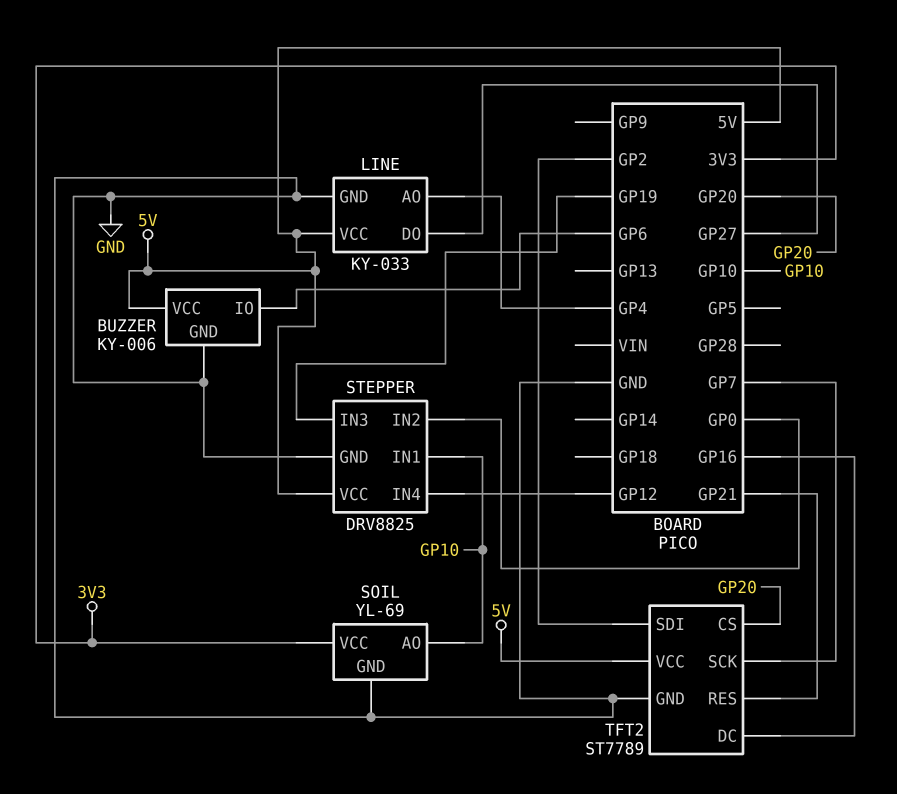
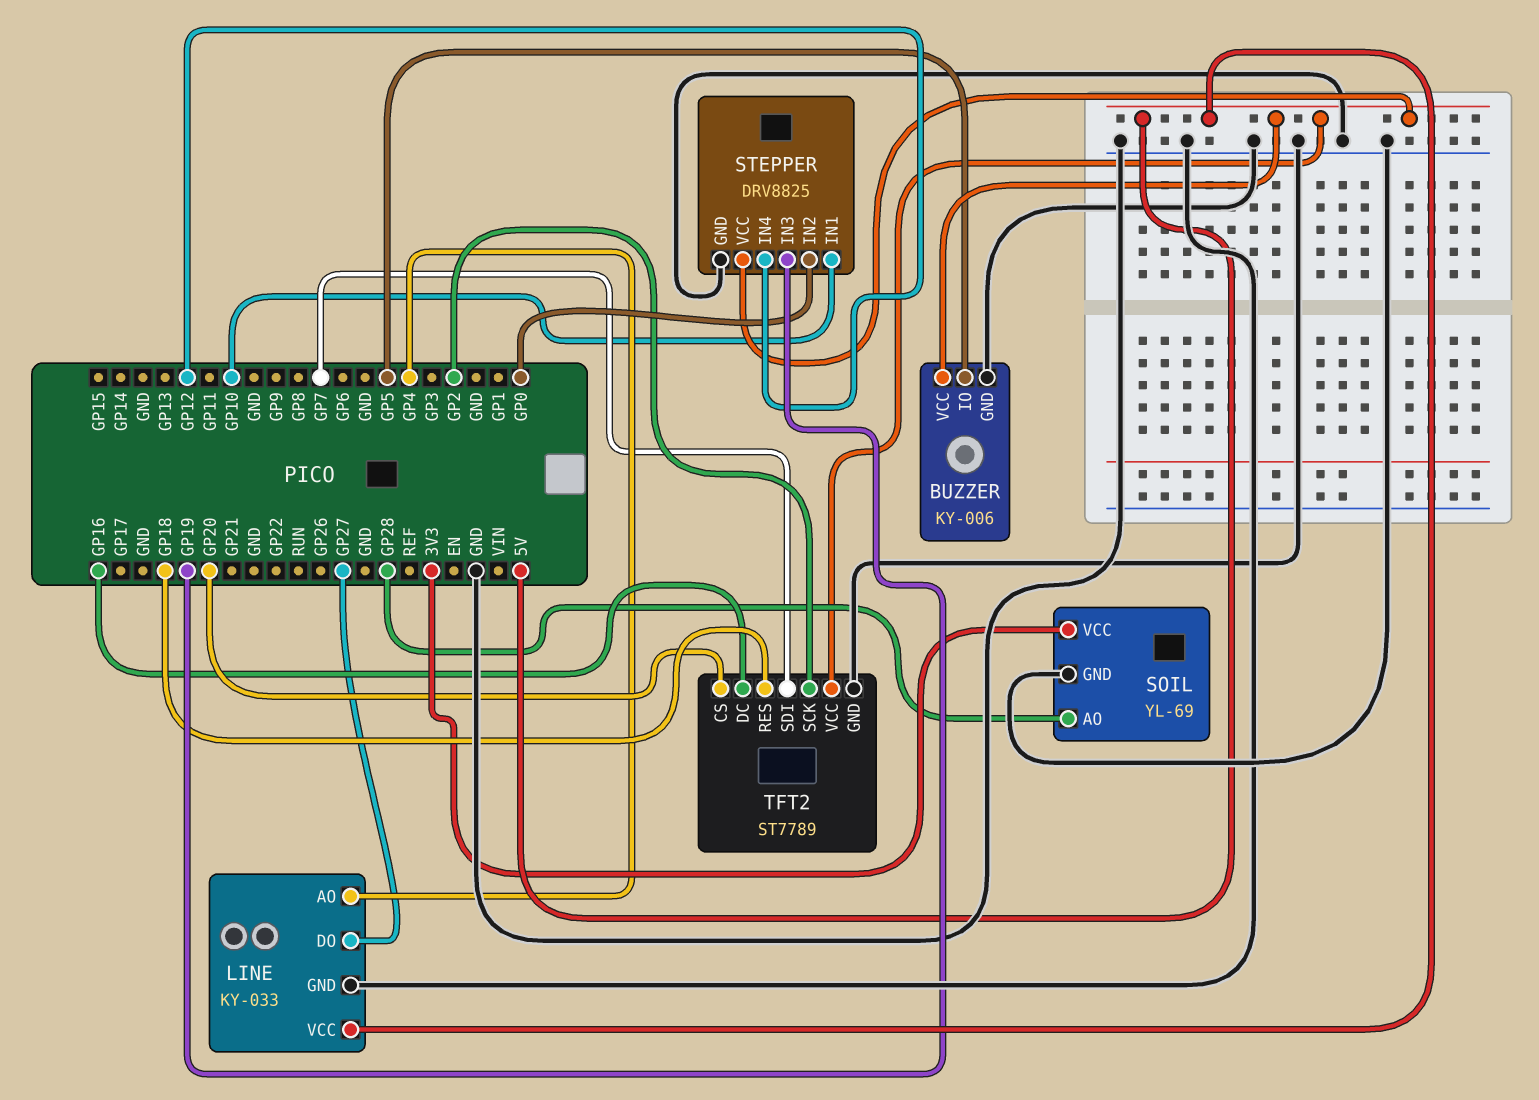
BUZZER pin IO: GP6 -> GP5
SOIL pin AO: GP10 -> GP28
TFT2 pin RES: GP21 -> GP18
TFT2 pin SCK: GP7 -> GP2
TFT2 pin SDI: GP2 -> GP7

